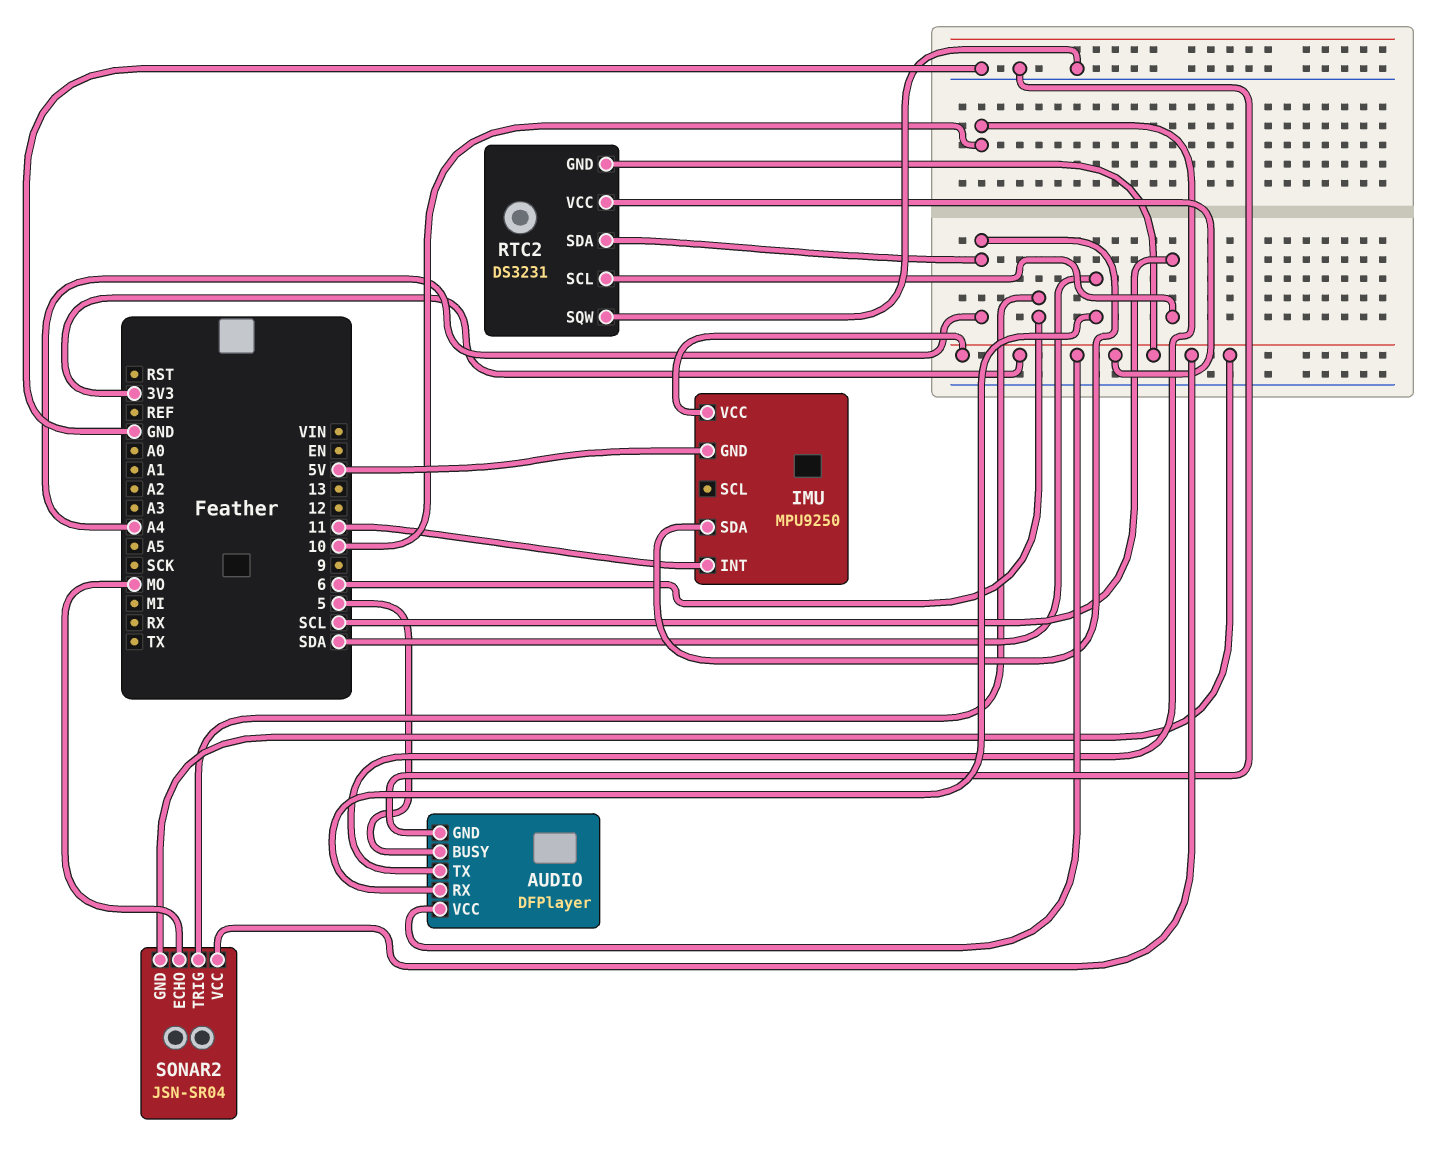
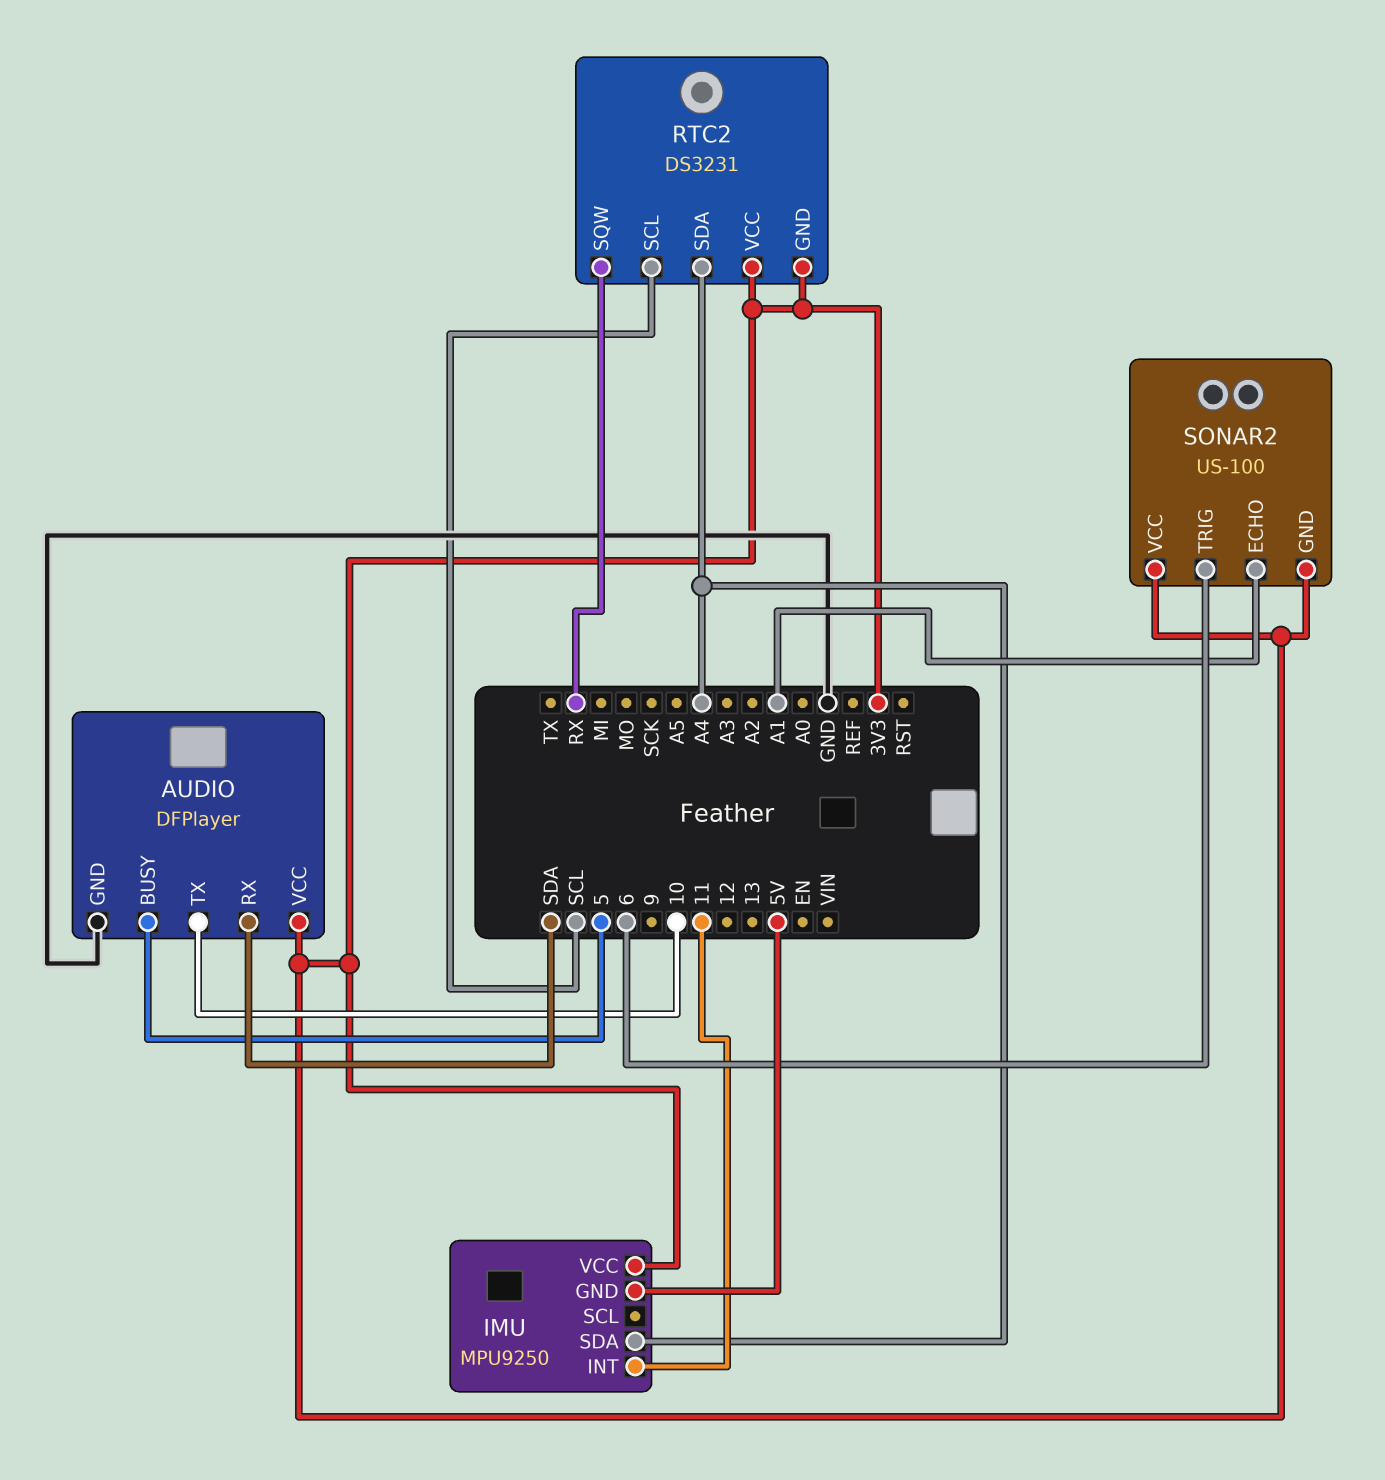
RTC2 pin SQW: GND -> RX
SONAR2: JSN-SR04 -> US-100
SONAR2 pin ECHO: MO -> A1

